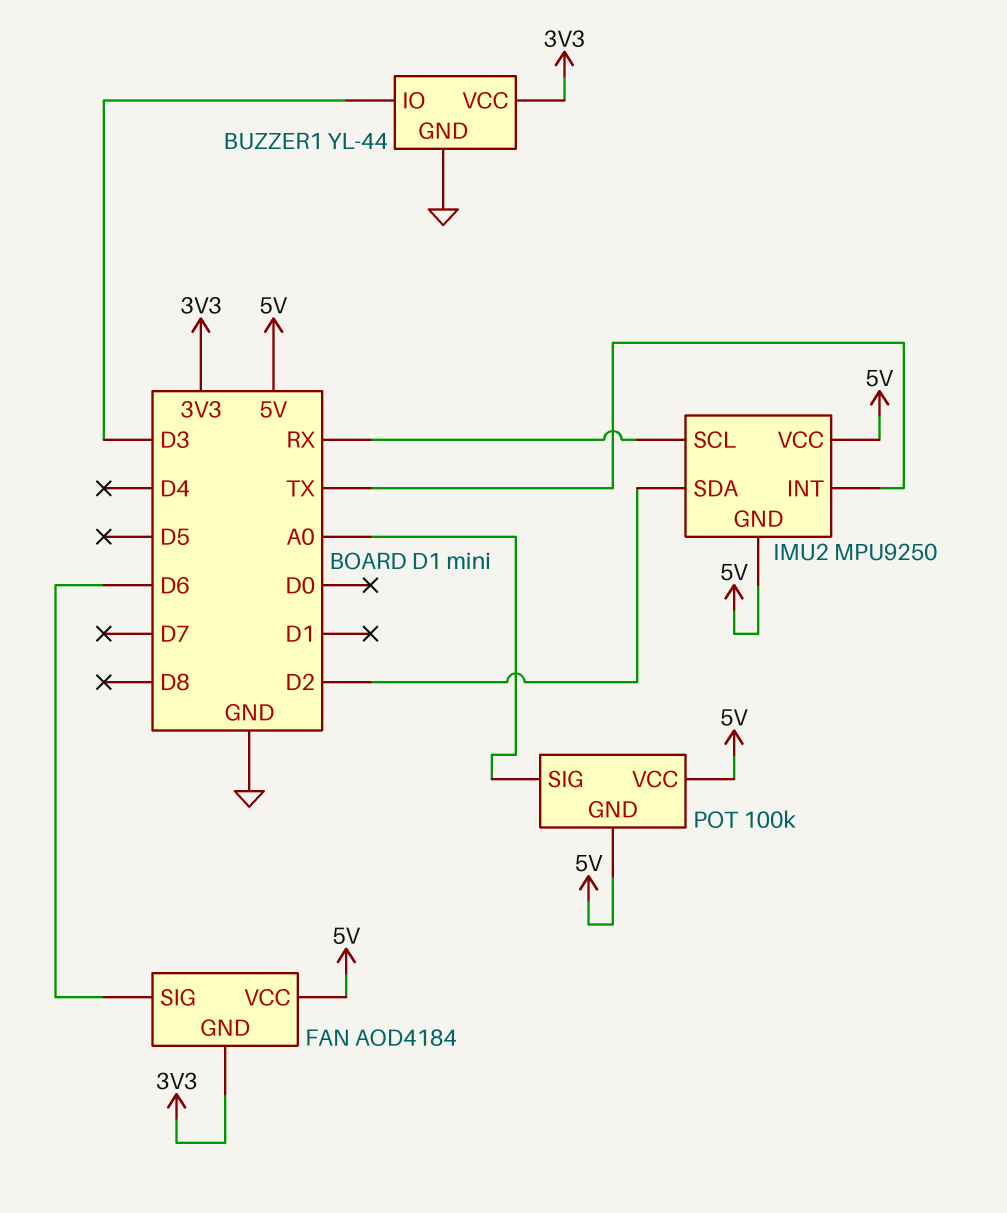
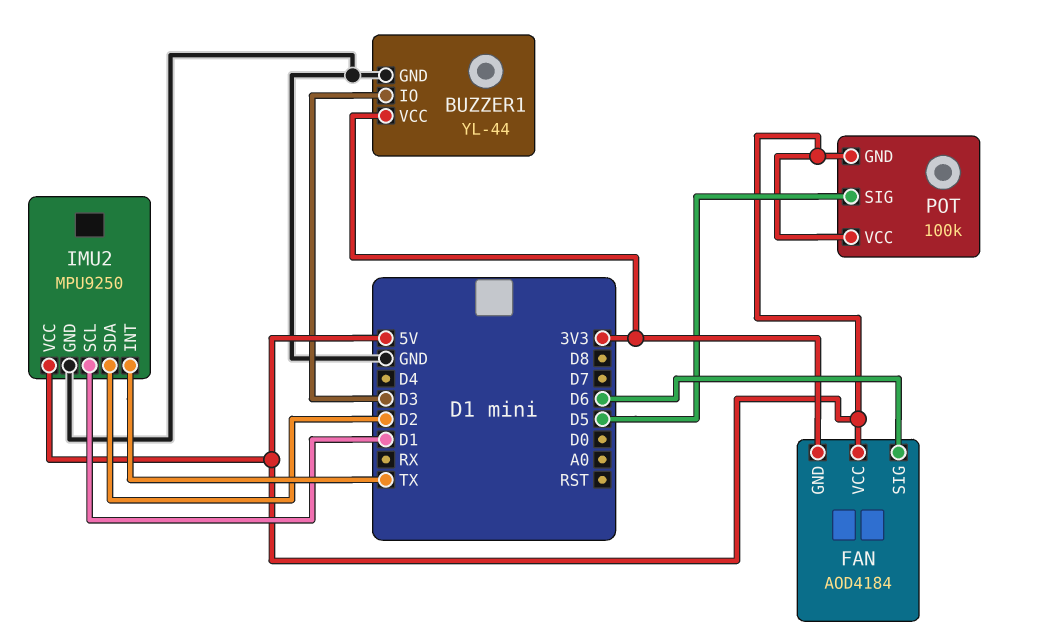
IMU2 pin GND: 5V -> GND
IMU2 pin SCL: RX -> D1
POT pin SIG: A0 -> D5

